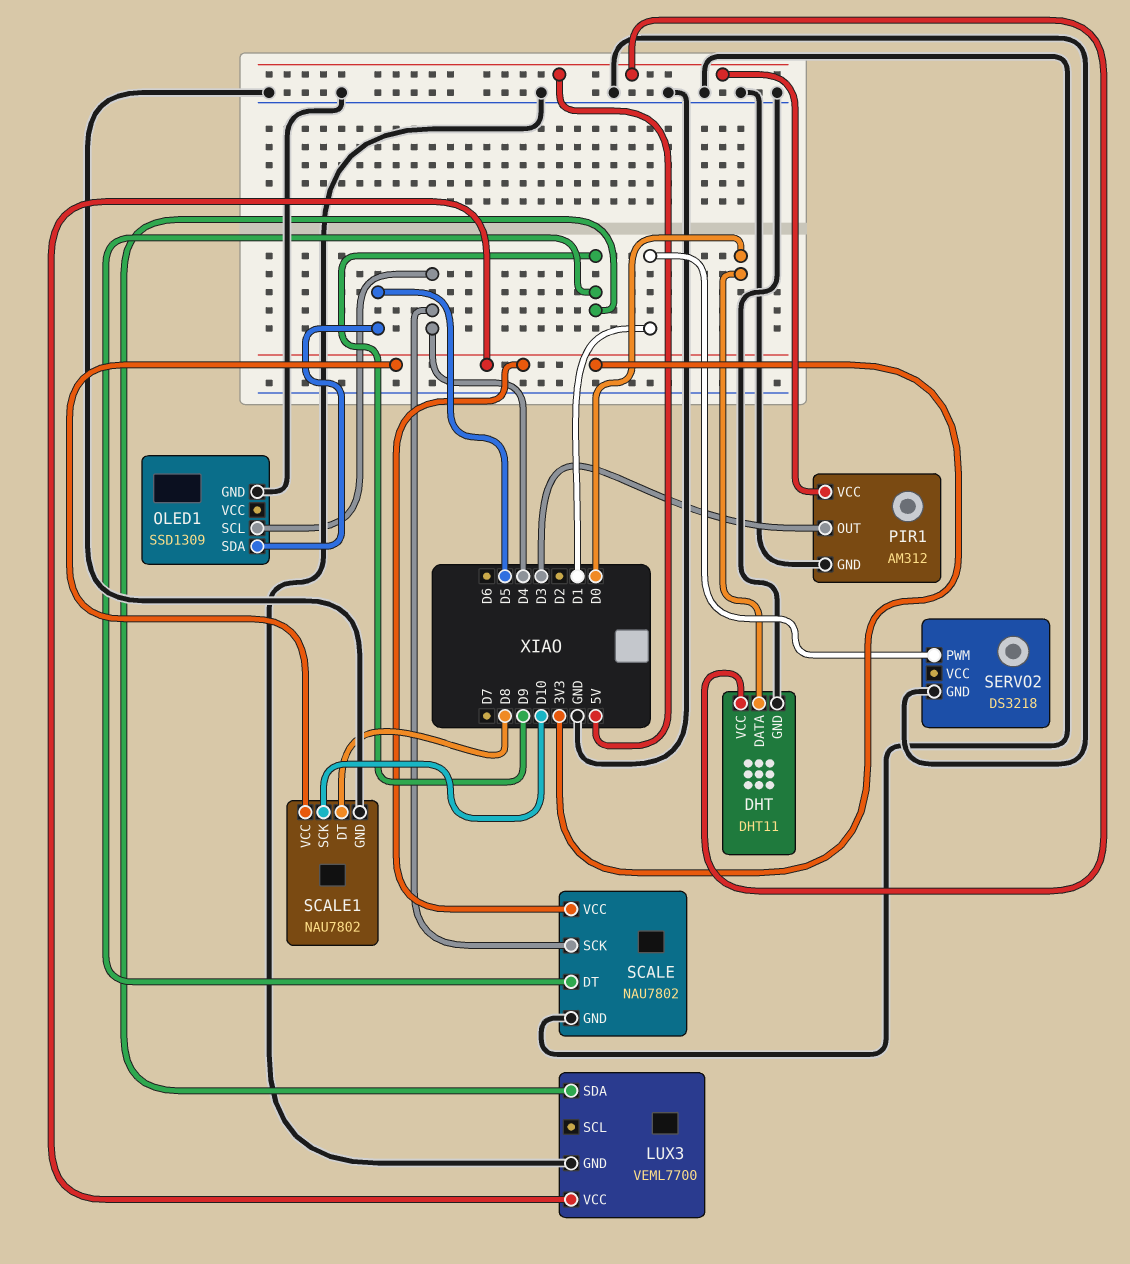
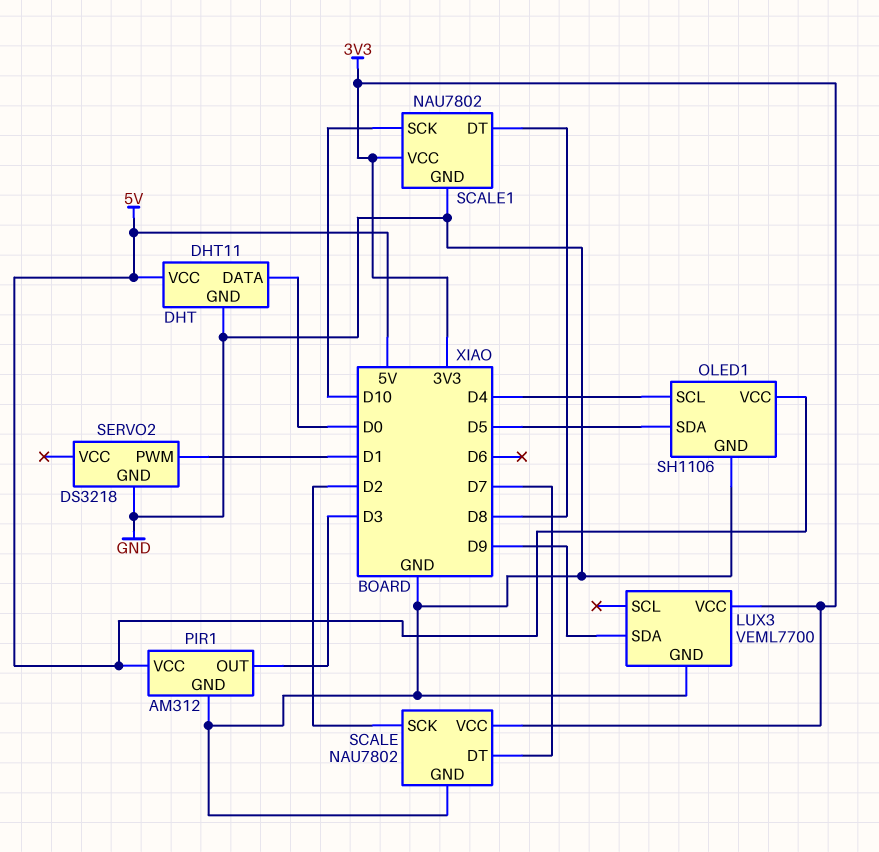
OLED1: SSD1309 -> SH1106
OLED1 pin VCC: none -> 5V
SCALE pin DT: D9 -> D7
SCALE pin SCK: D4 -> D2

